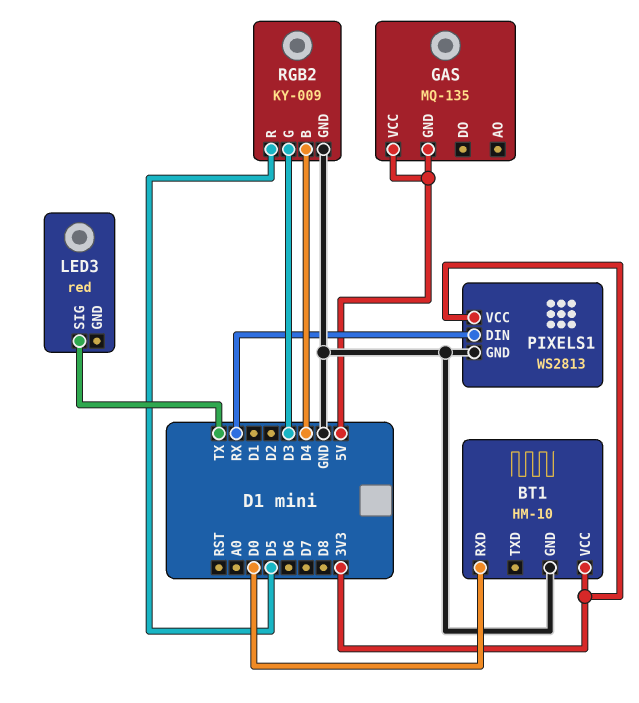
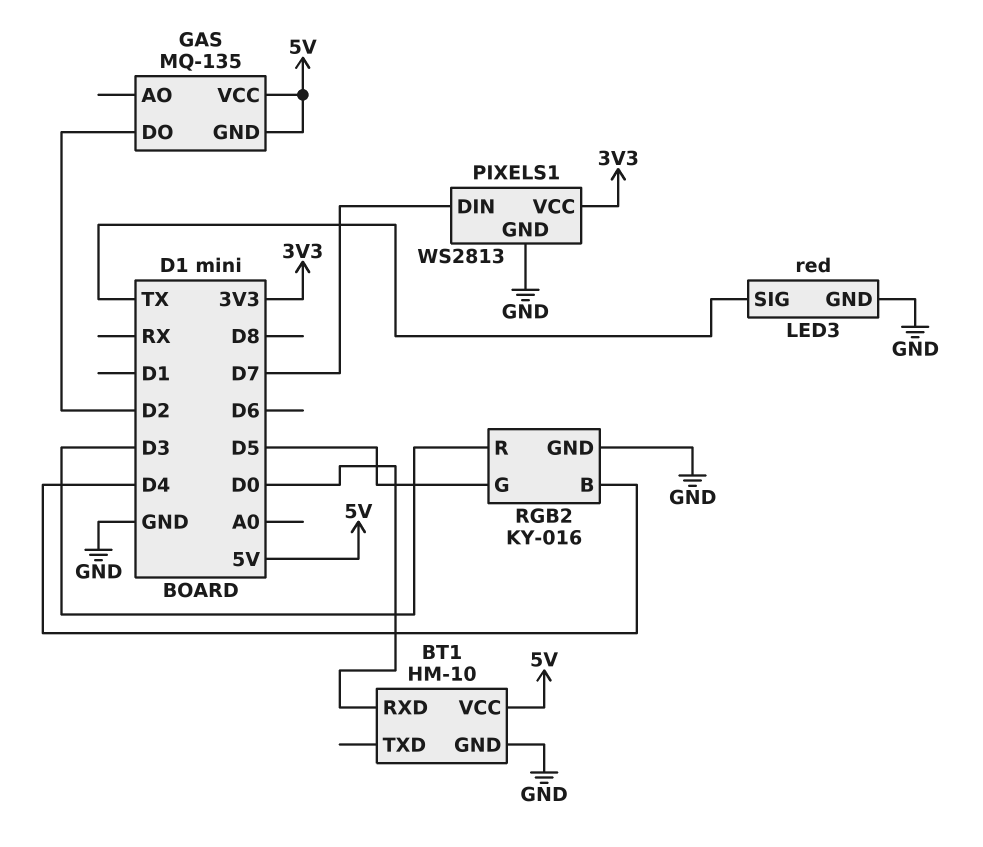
BT1 pin VCC: 3V3 -> 5V
GAS pin DO: none -> D2
LED3 pin GND: none -> GND
PIXELS1 pin DIN: RX -> D7
RGB2: KY-009 -> KY-016
RGB2 pin G: D3 -> D5
RGB2 pin R: D5 -> D3

